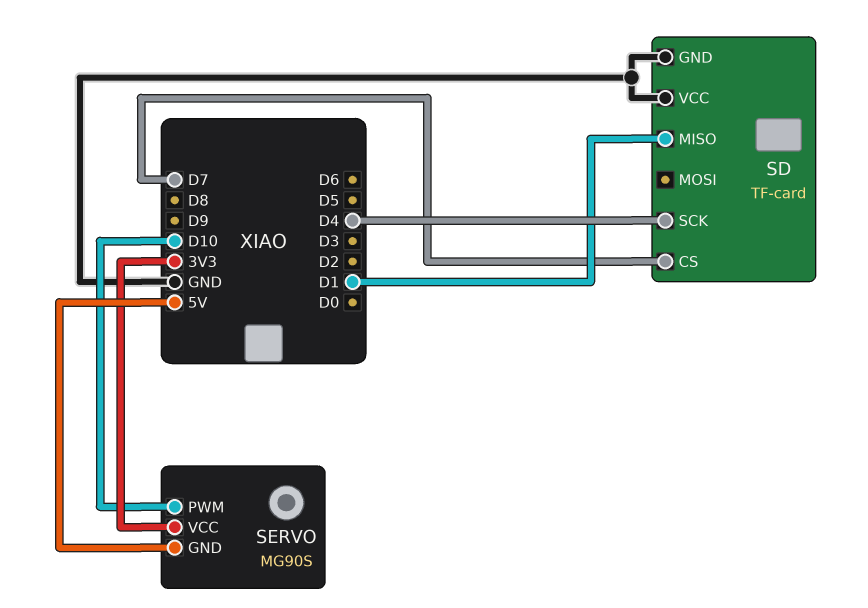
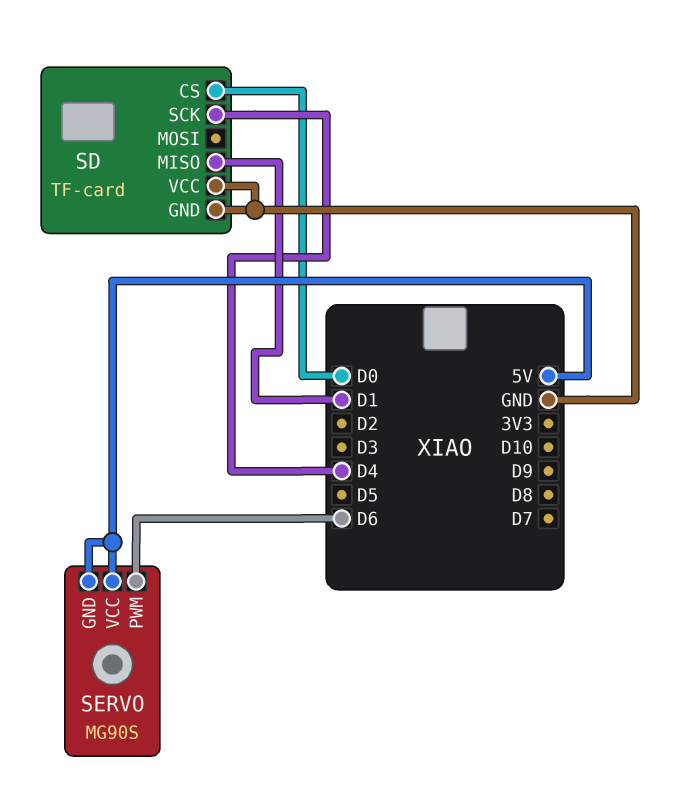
SD pin CS: D7 -> D0
SERVO pin PWM: D10 -> D6
SERVO pin VCC: 3V3 -> 5V

